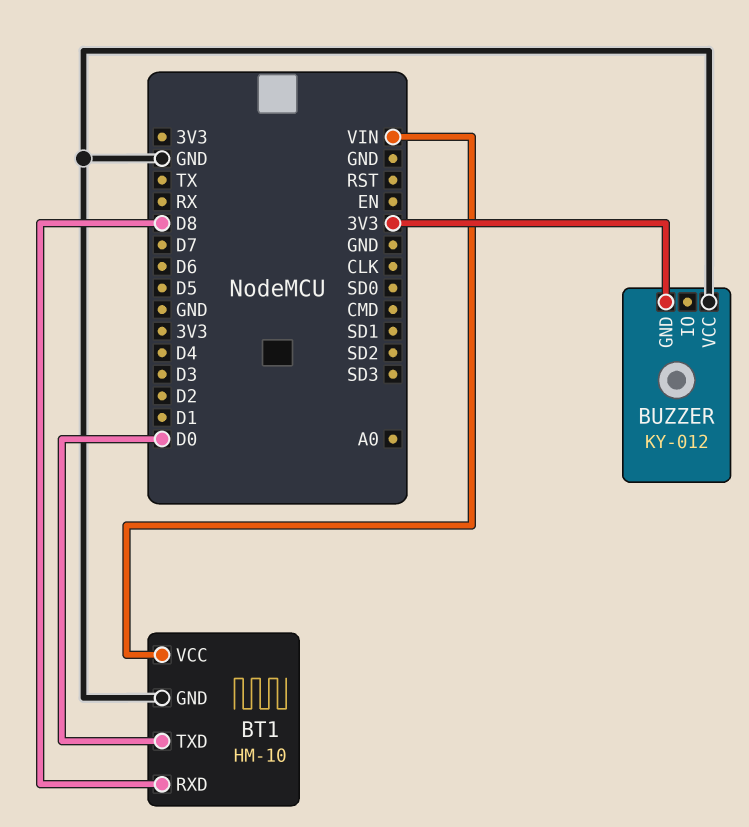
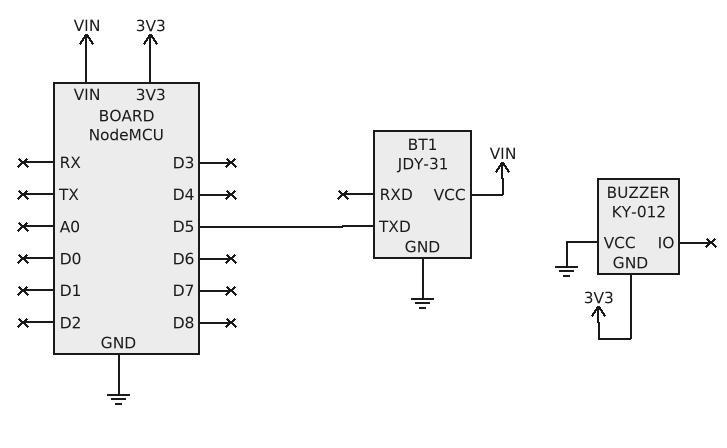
BT1: HM-10 -> JDY-31
BT1 pin RXD: D8 -> none
BT1 pin TXD: D0 -> D5

